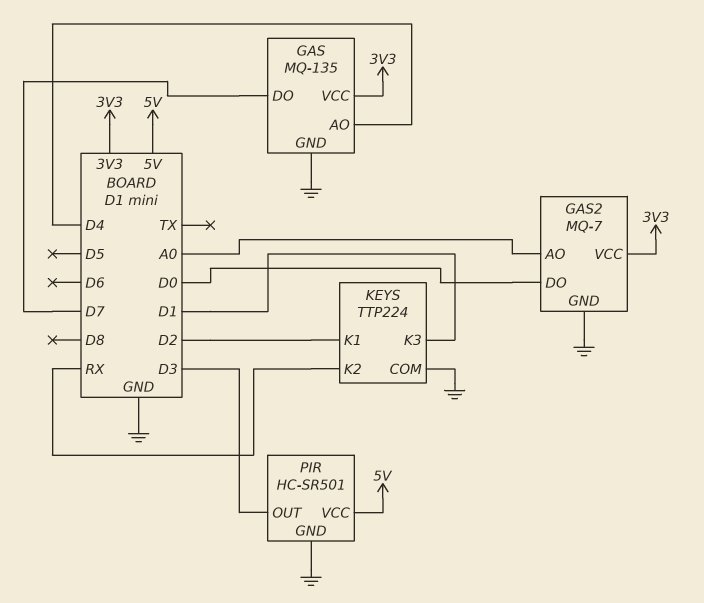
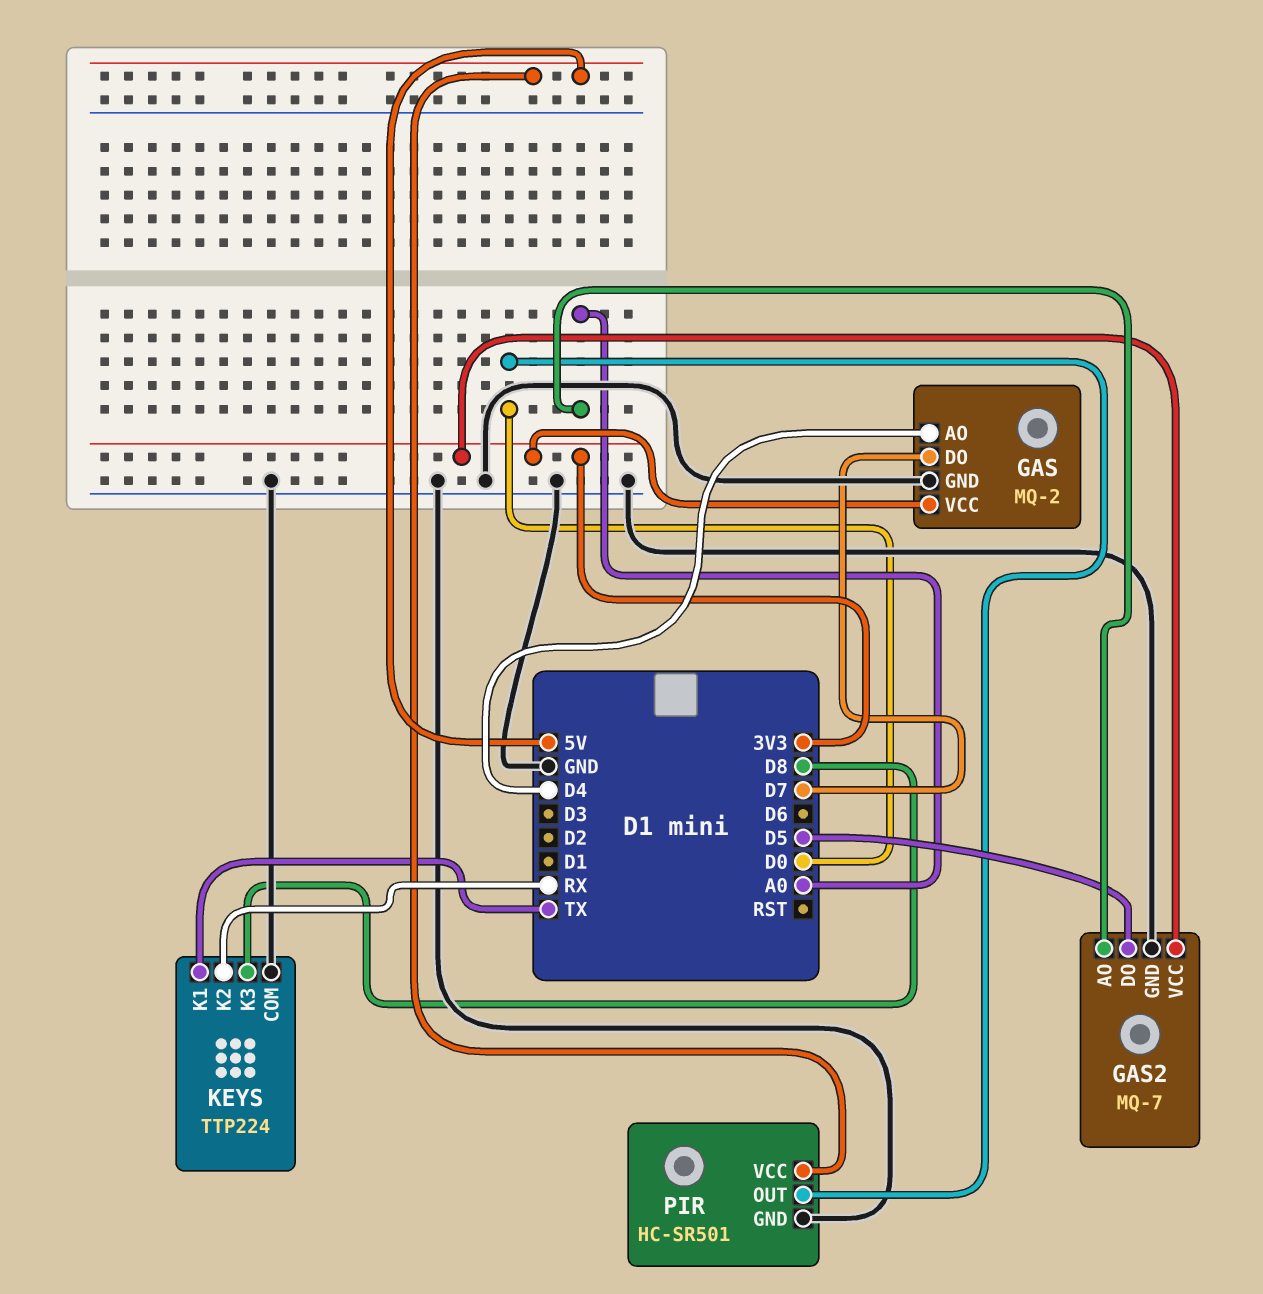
GAS: MQ-135 -> MQ-2
GAS2 pin DO: D0 -> D5
KEYS pin K1: D2 -> TX
KEYS pin K3: D1 -> D8
PIR pin OUT: D3 -> D0

